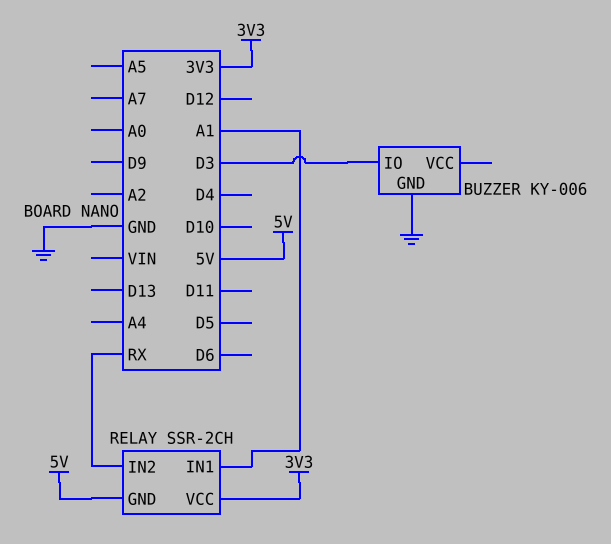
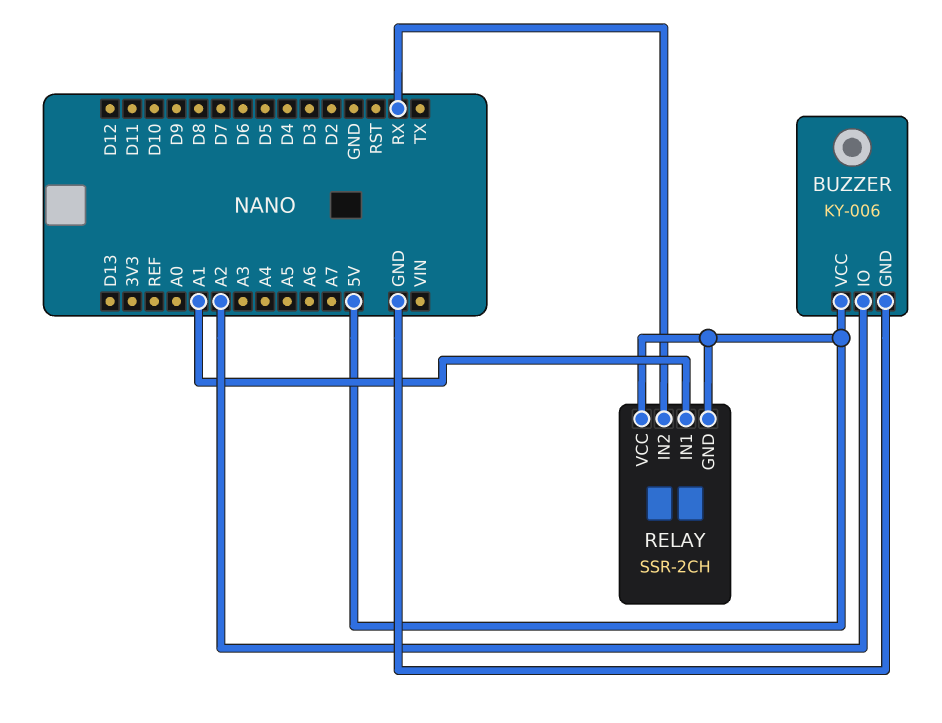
BUZZER pin IO: D3 -> A2
BUZZER pin VCC: none -> 5V
RELAY pin VCC: 3V3 -> 5V

